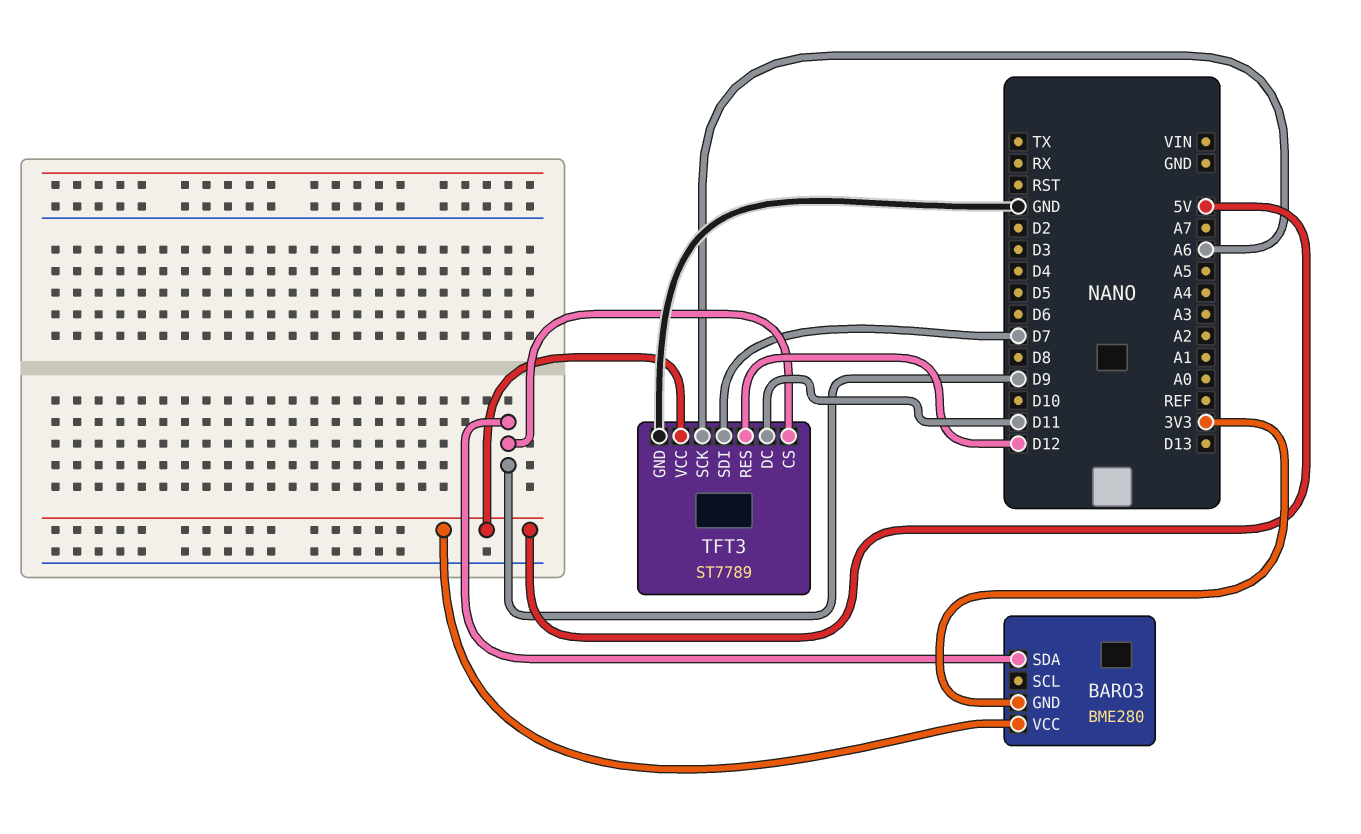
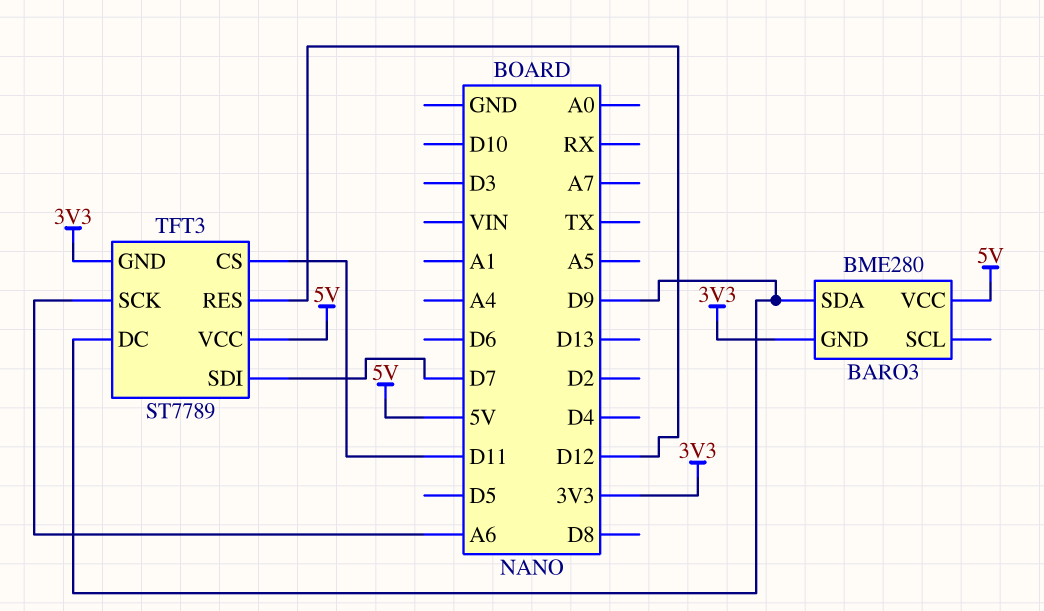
TFT3 pin CS: D9 -> D11
TFT3 pin DC: D11 -> D9
TFT3 pin GND: GND -> 3V3

